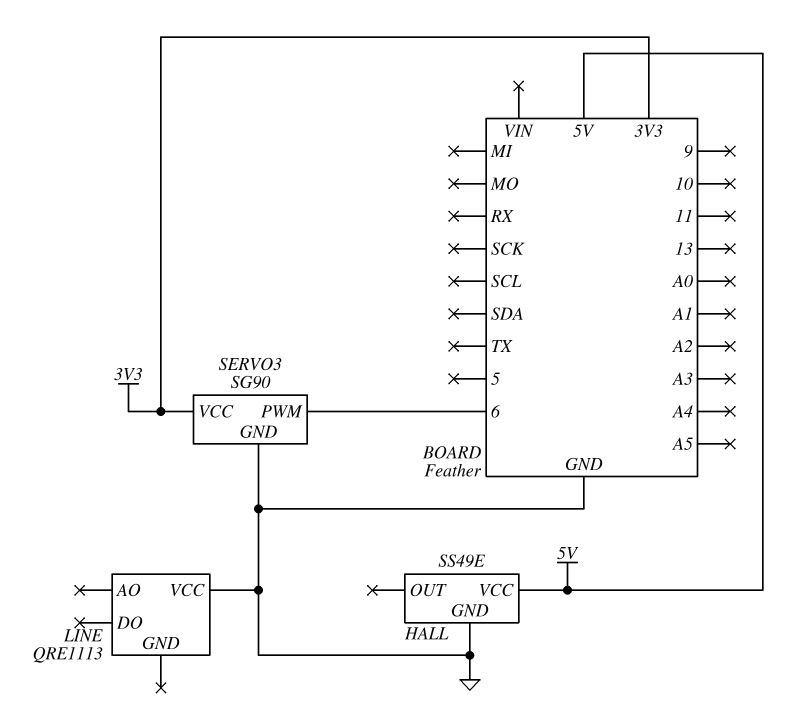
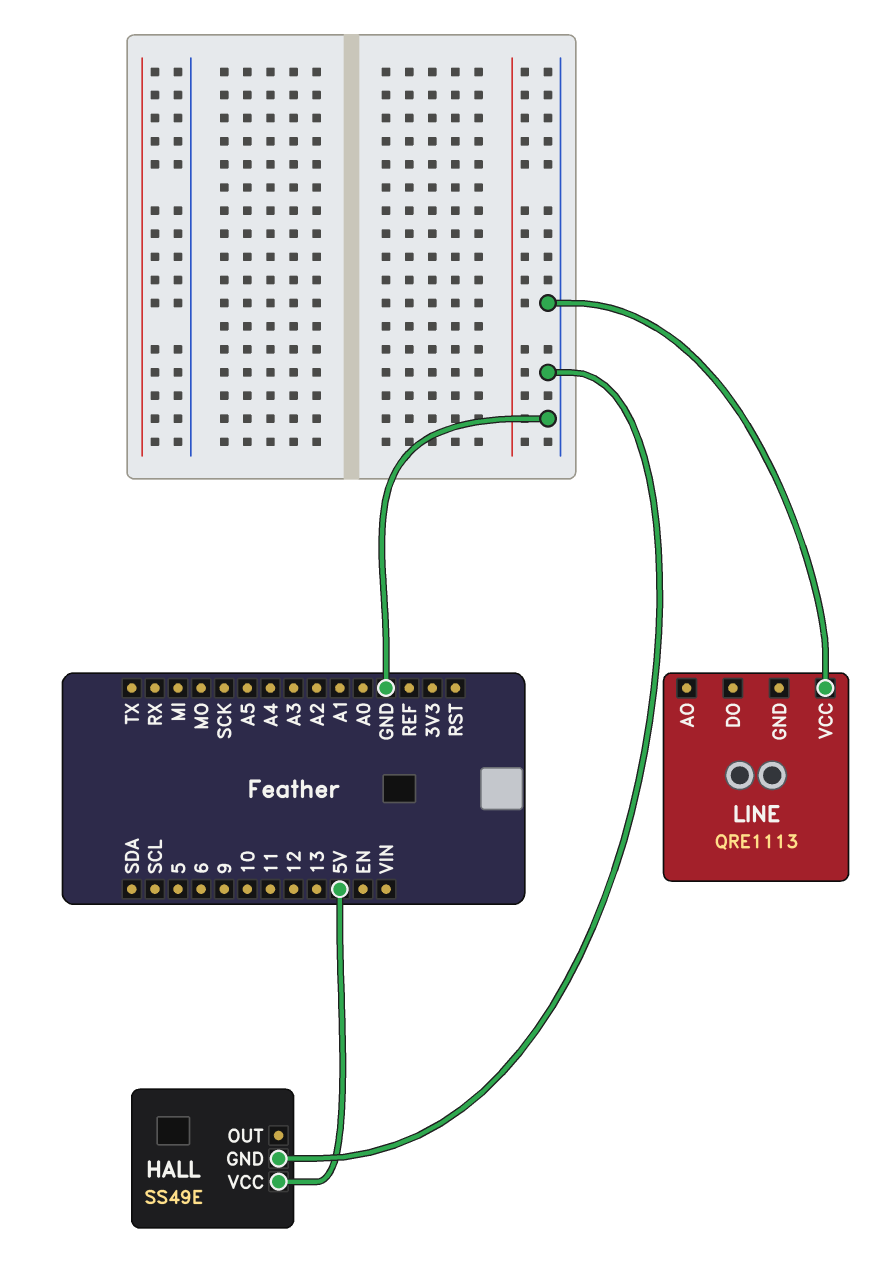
SERVO3: SG90 -> none
SERVO3 pin GND: GND -> none
SERVO3 pin PWM: 6 -> none
SERVO3 pin VCC: 3V3 -> none

